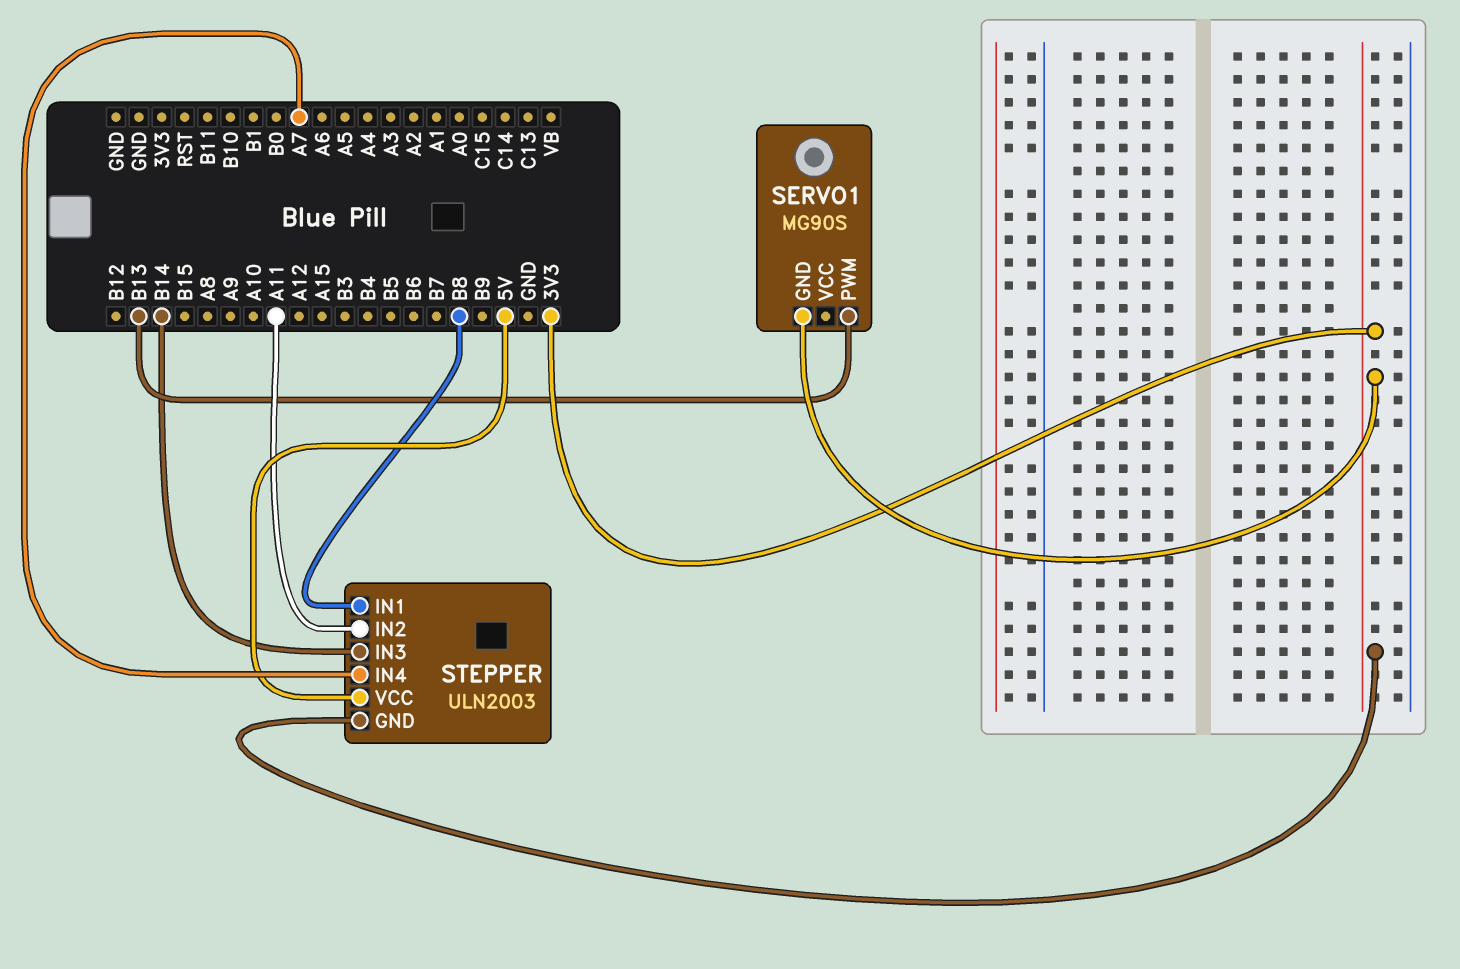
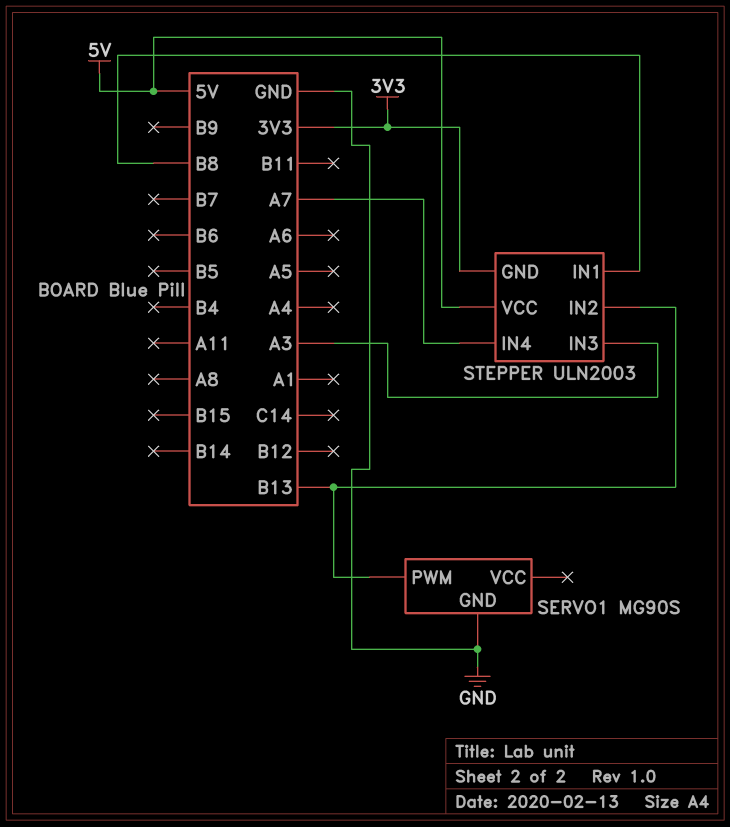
SERVO1 pin GND: 3V3 -> GND
STEPPER pin IN2: A11 -> B13
STEPPER pin IN3: B14 -> A3

